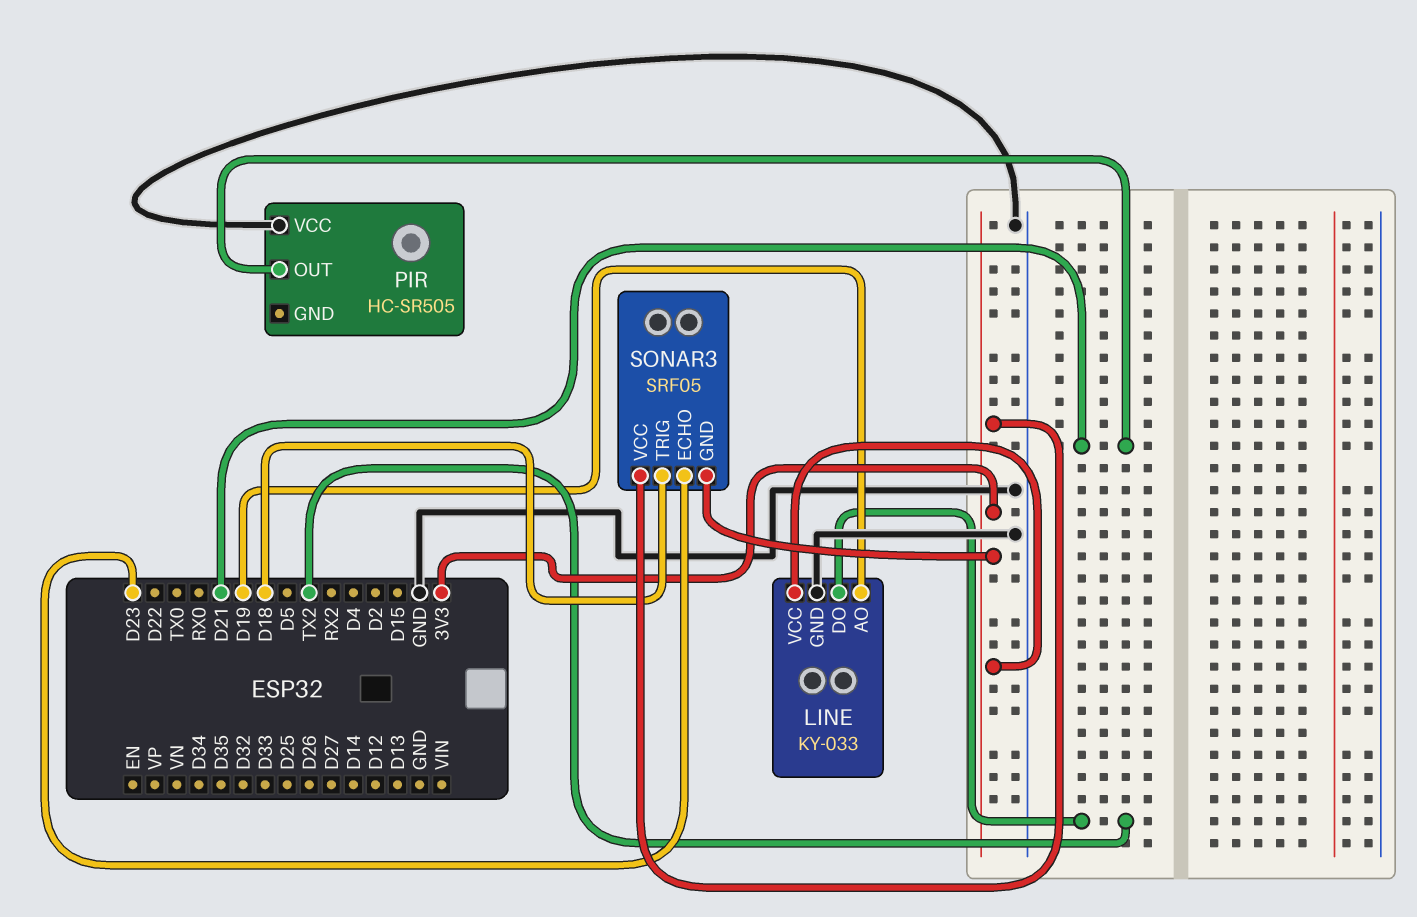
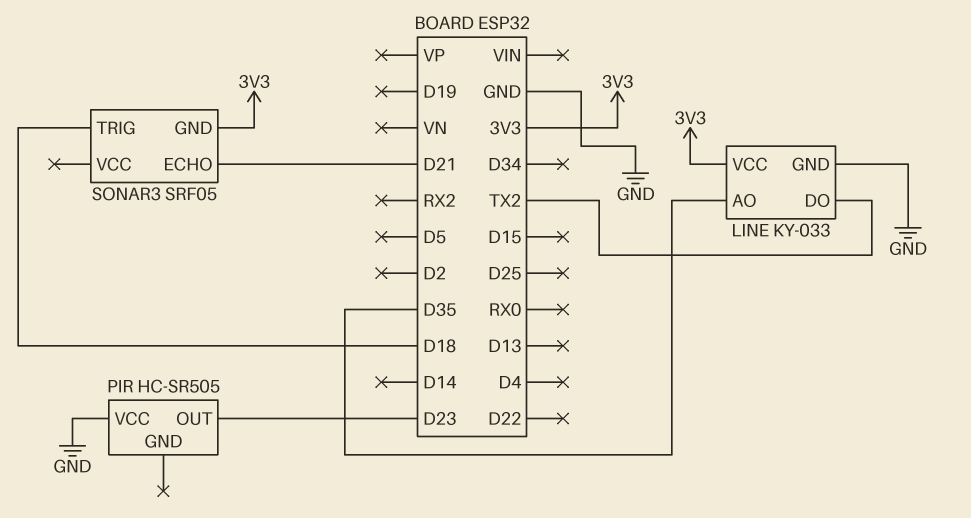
LINE pin AO: D19 -> D35
PIR pin OUT: D21 -> D23
SONAR3 pin ECHO: D23 -> D21
SONAR3 pin VCC: 3V3 -> none

